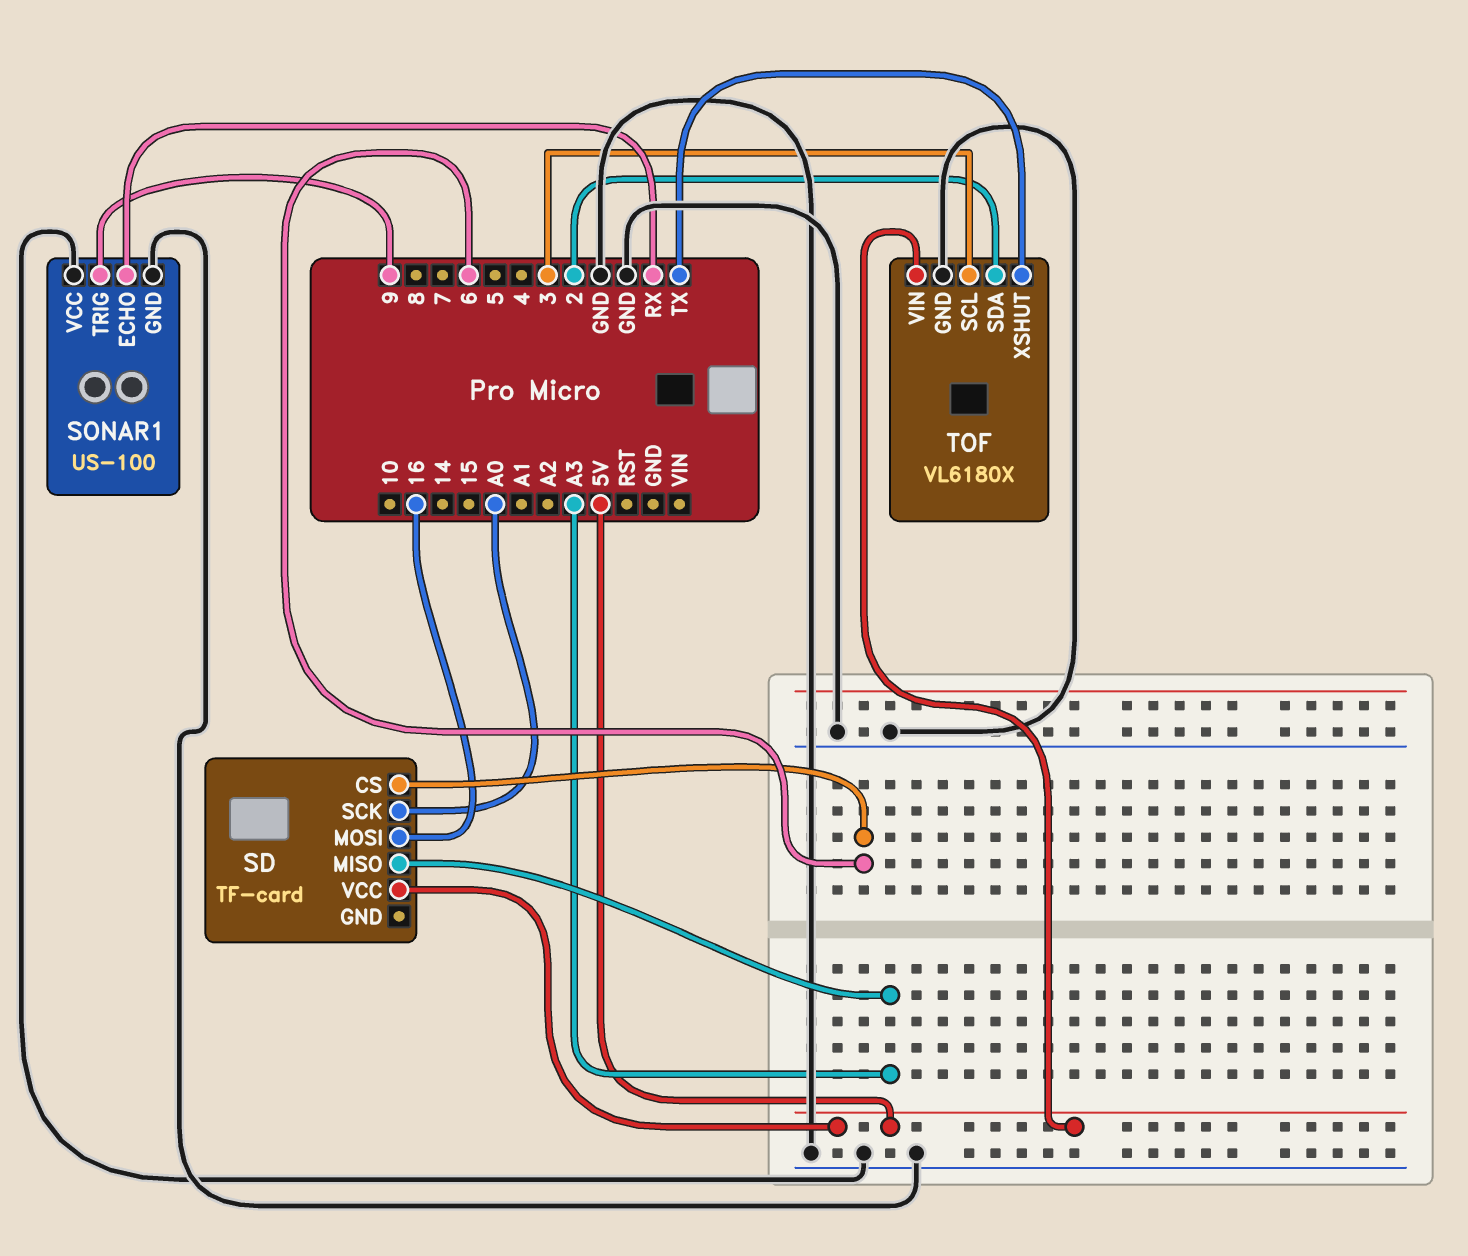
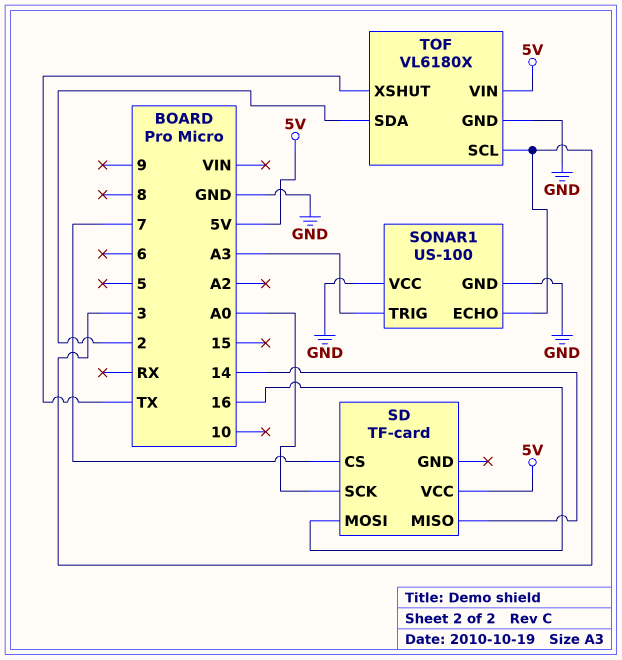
SD pin CS: 6 -> 7
SD pin MISO: A3 -> 14
SONAR1 pin ECHO: RX -> 3
SONAR1 pin TRIG: 9 -> A3

